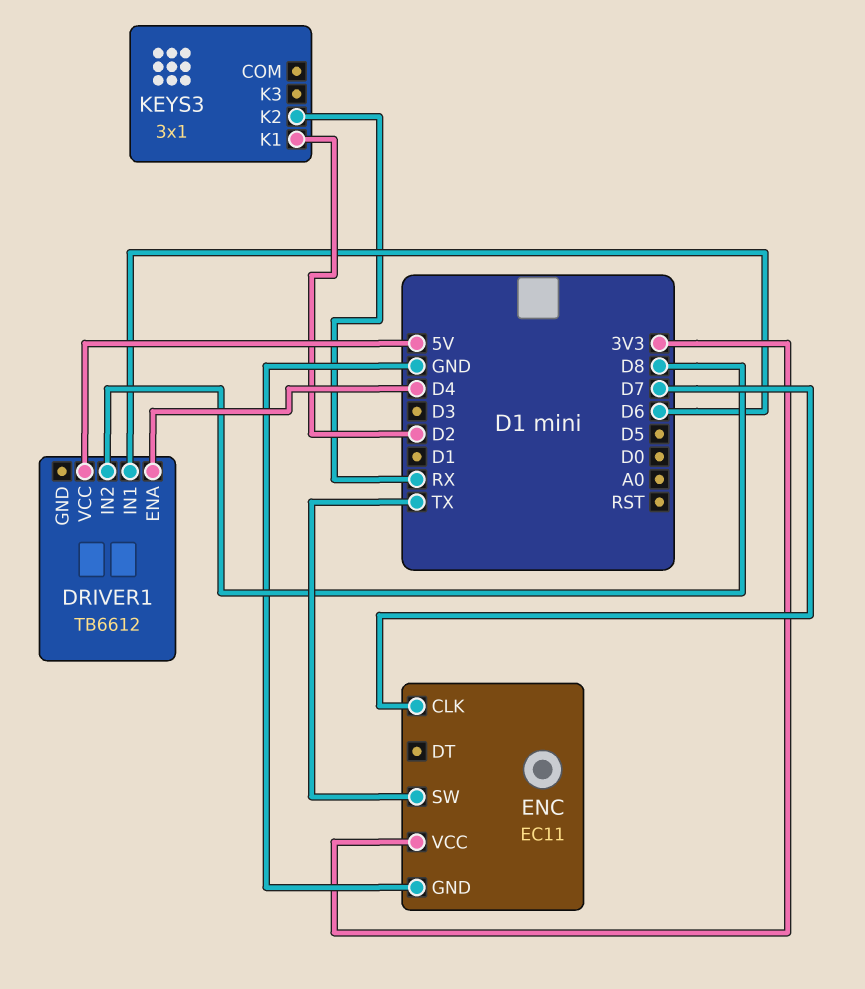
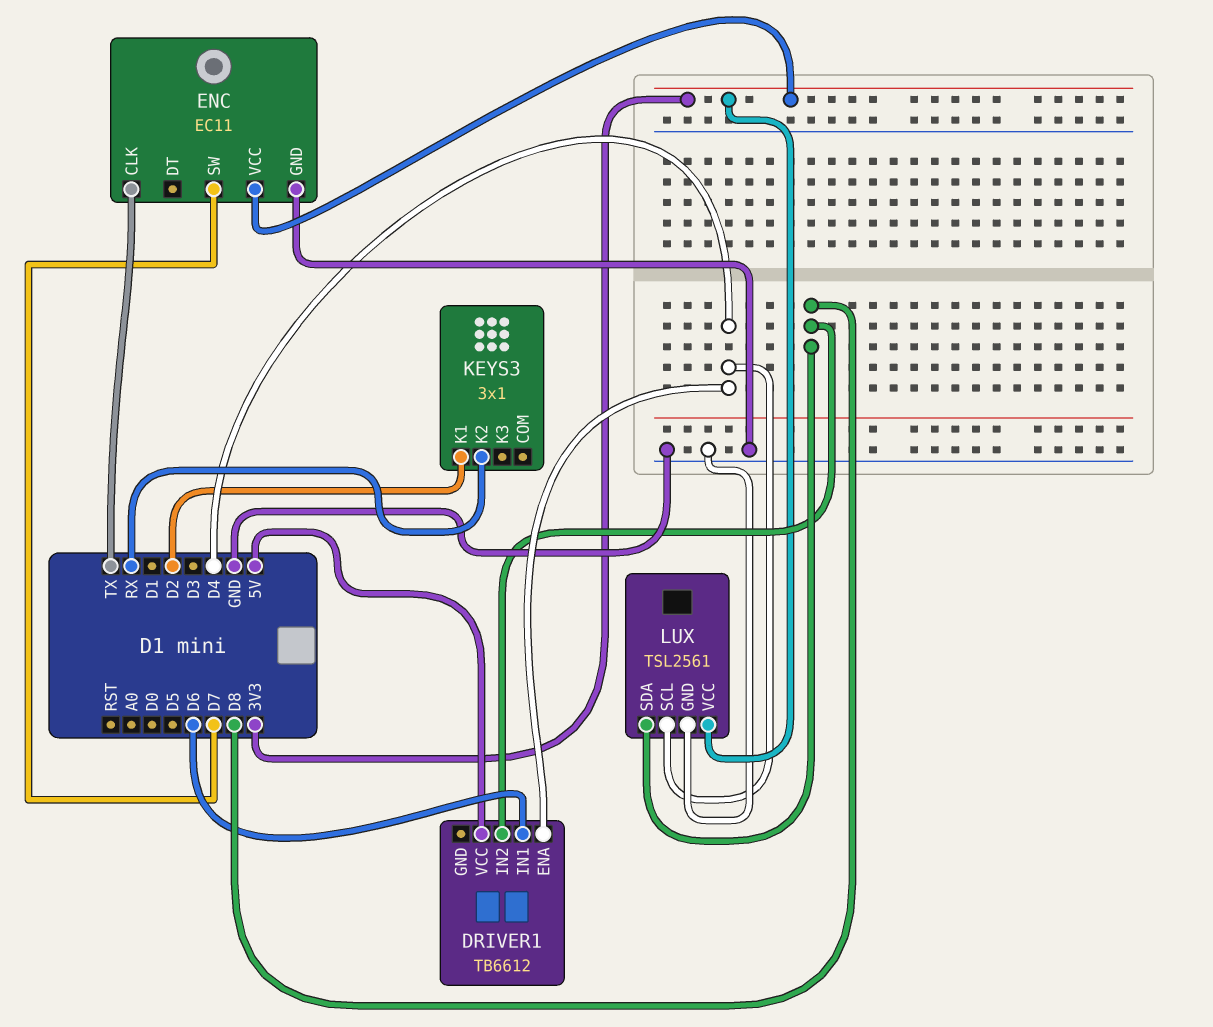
ENC pin CLK: D7 -> TX
ENC pin SW: TX -> D7
LUX: none -> TSL2561
LUX pin GND: none -> GND
LUX pin SCL: none -> D4
LUX pin SDA: none -> D8
LUX pin VCC: none -> 3V3

